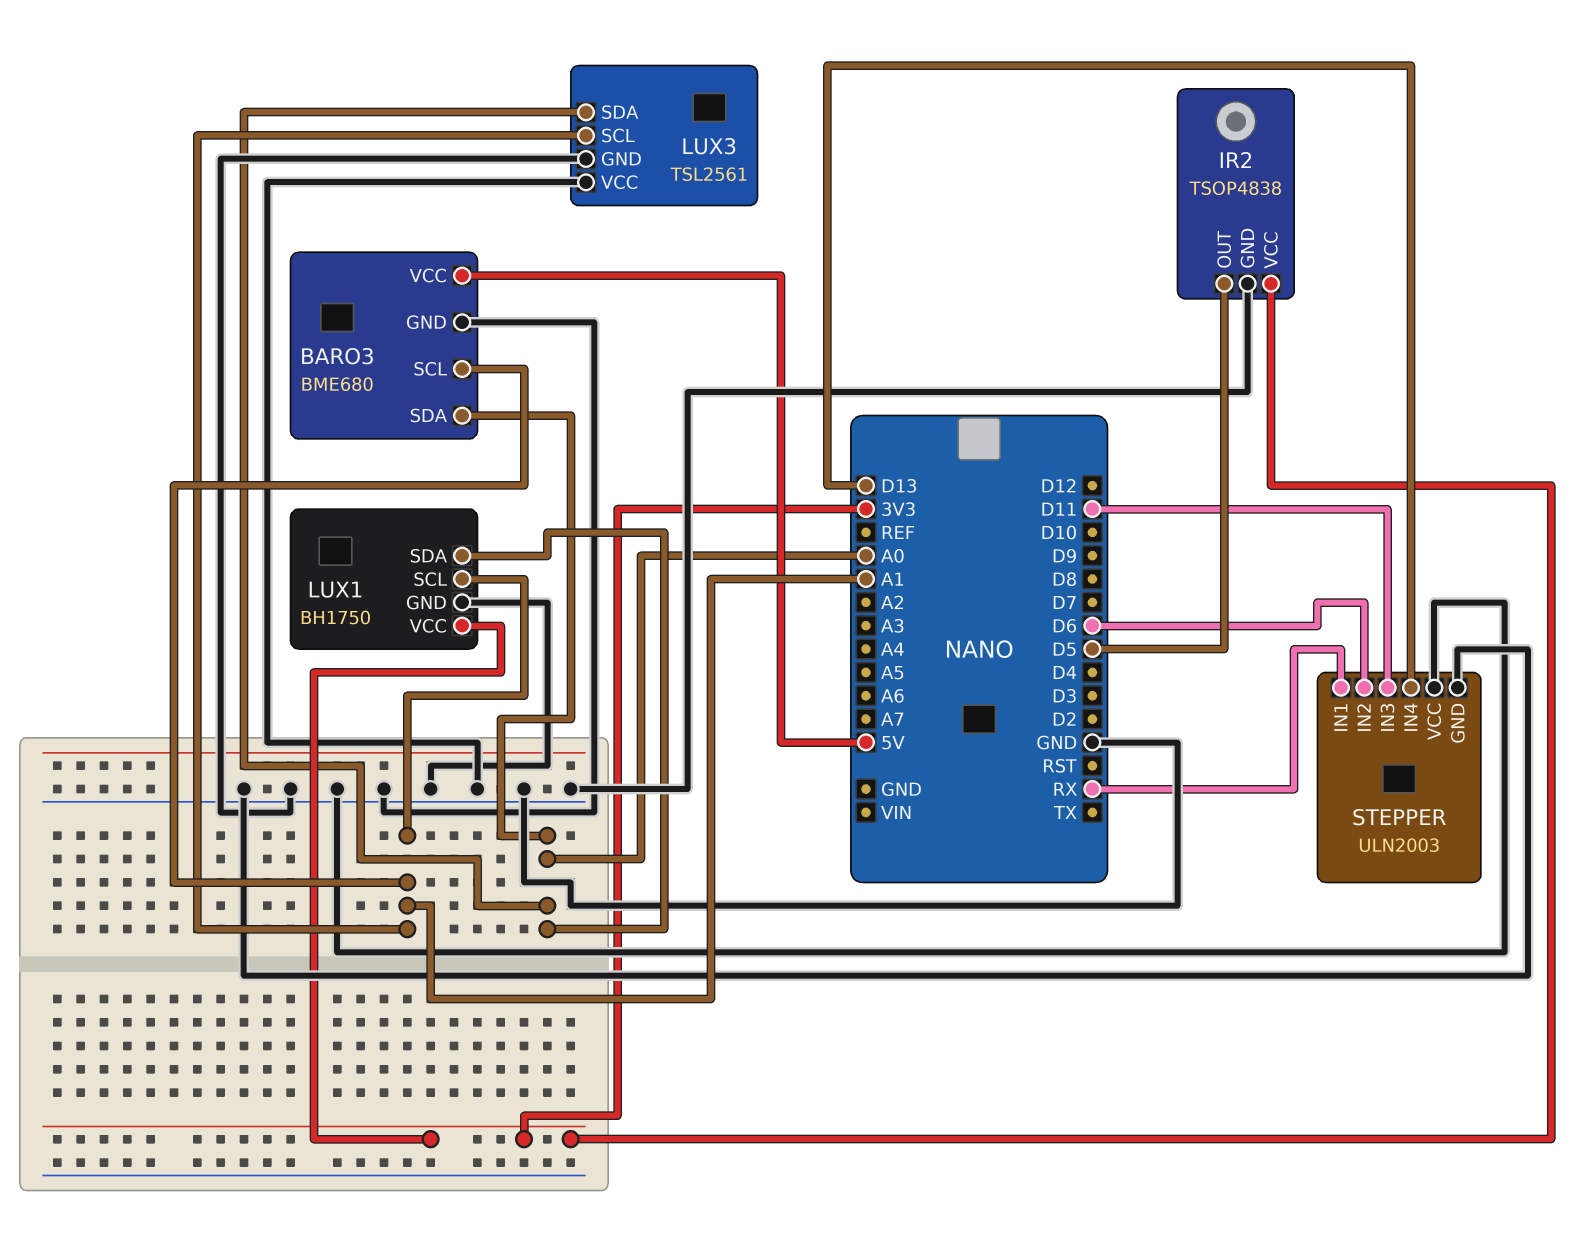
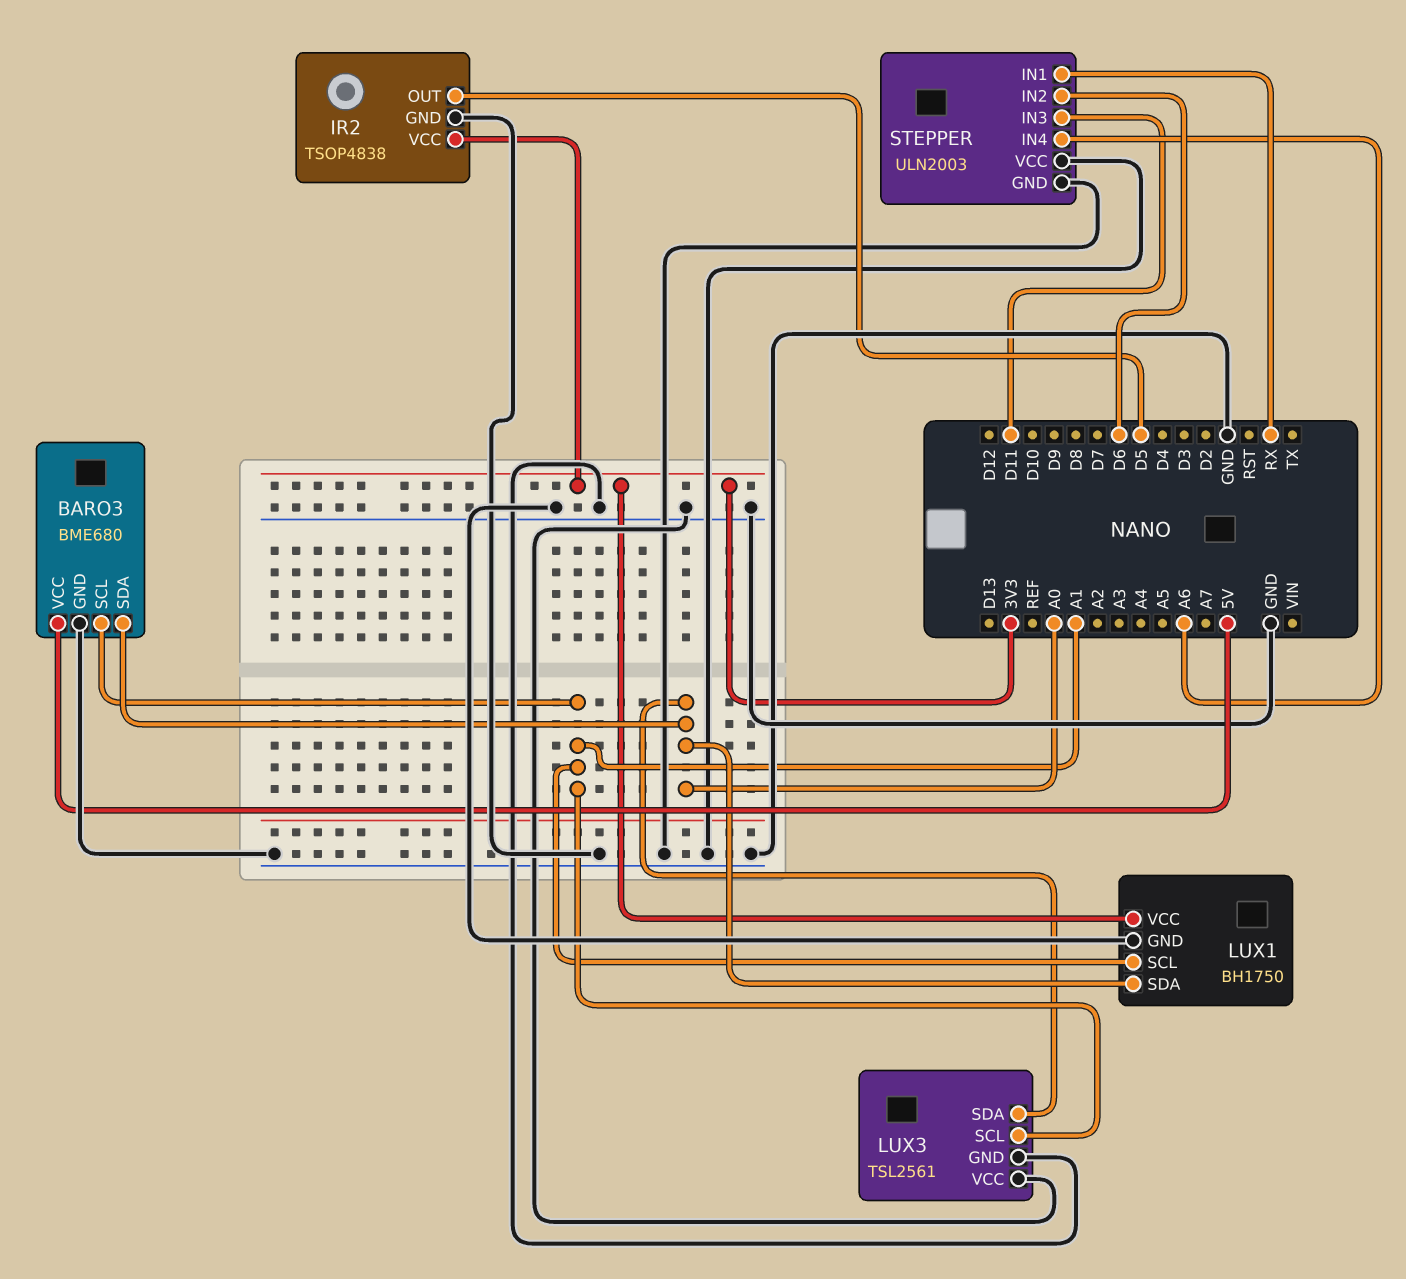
STEPPER pin IN4: D13 -> A6

